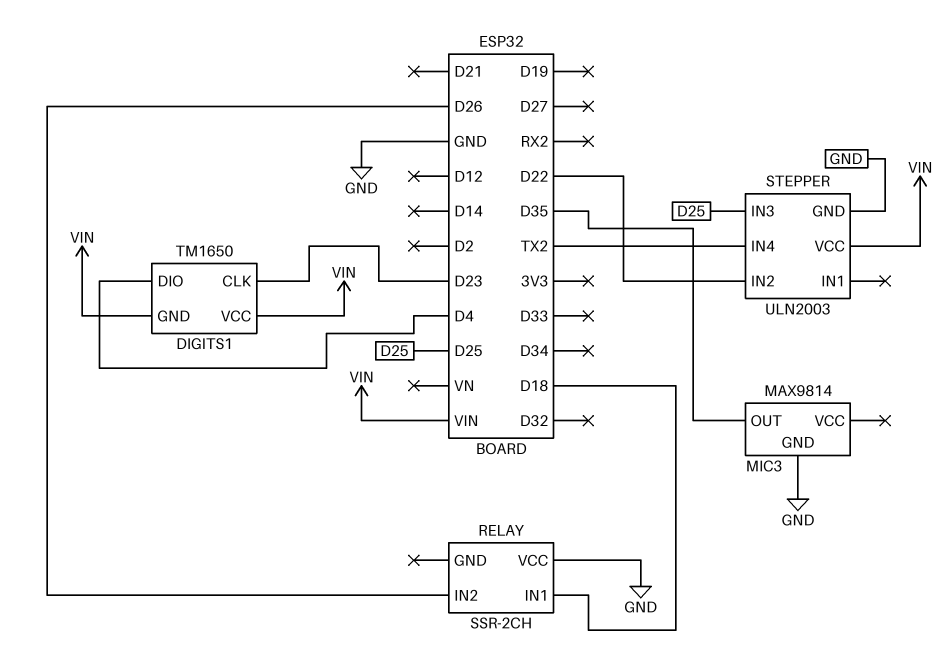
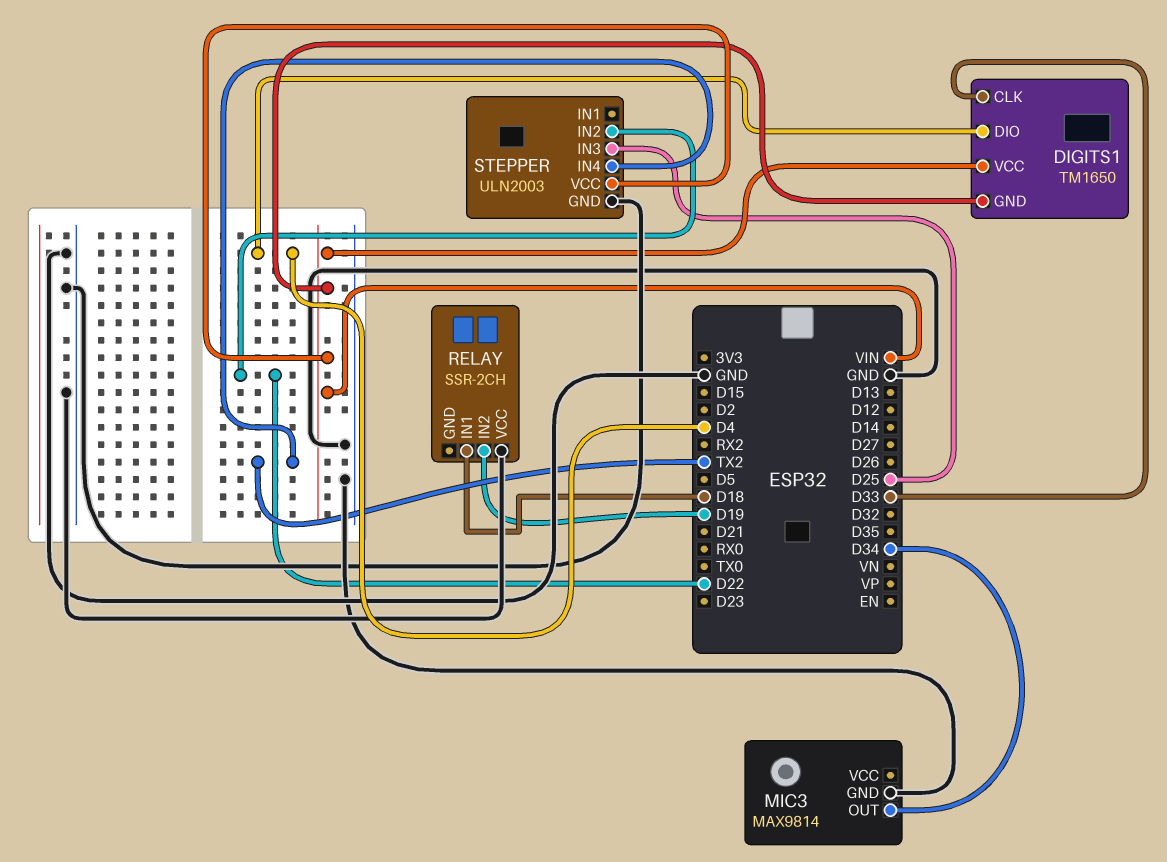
DIGITS1 pin CLK: D23 -> D33
MIC3 pin OUT: D35 -> D34
RELAY pin IN2: D26 -> D19

